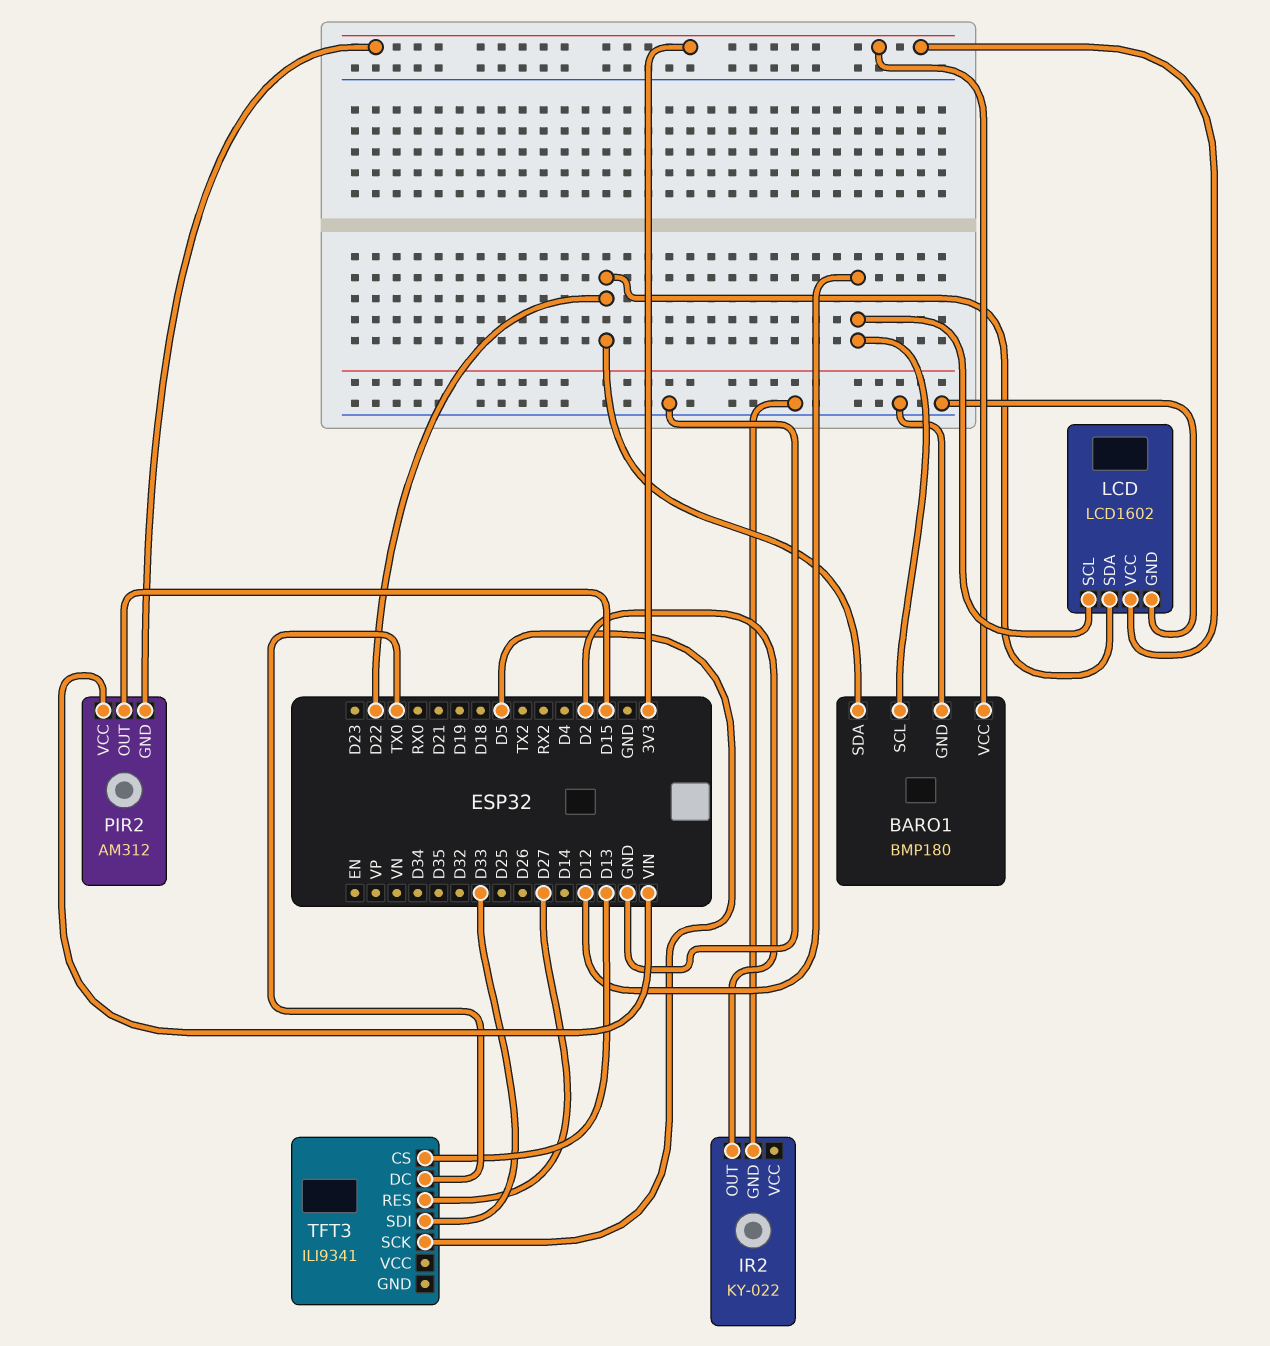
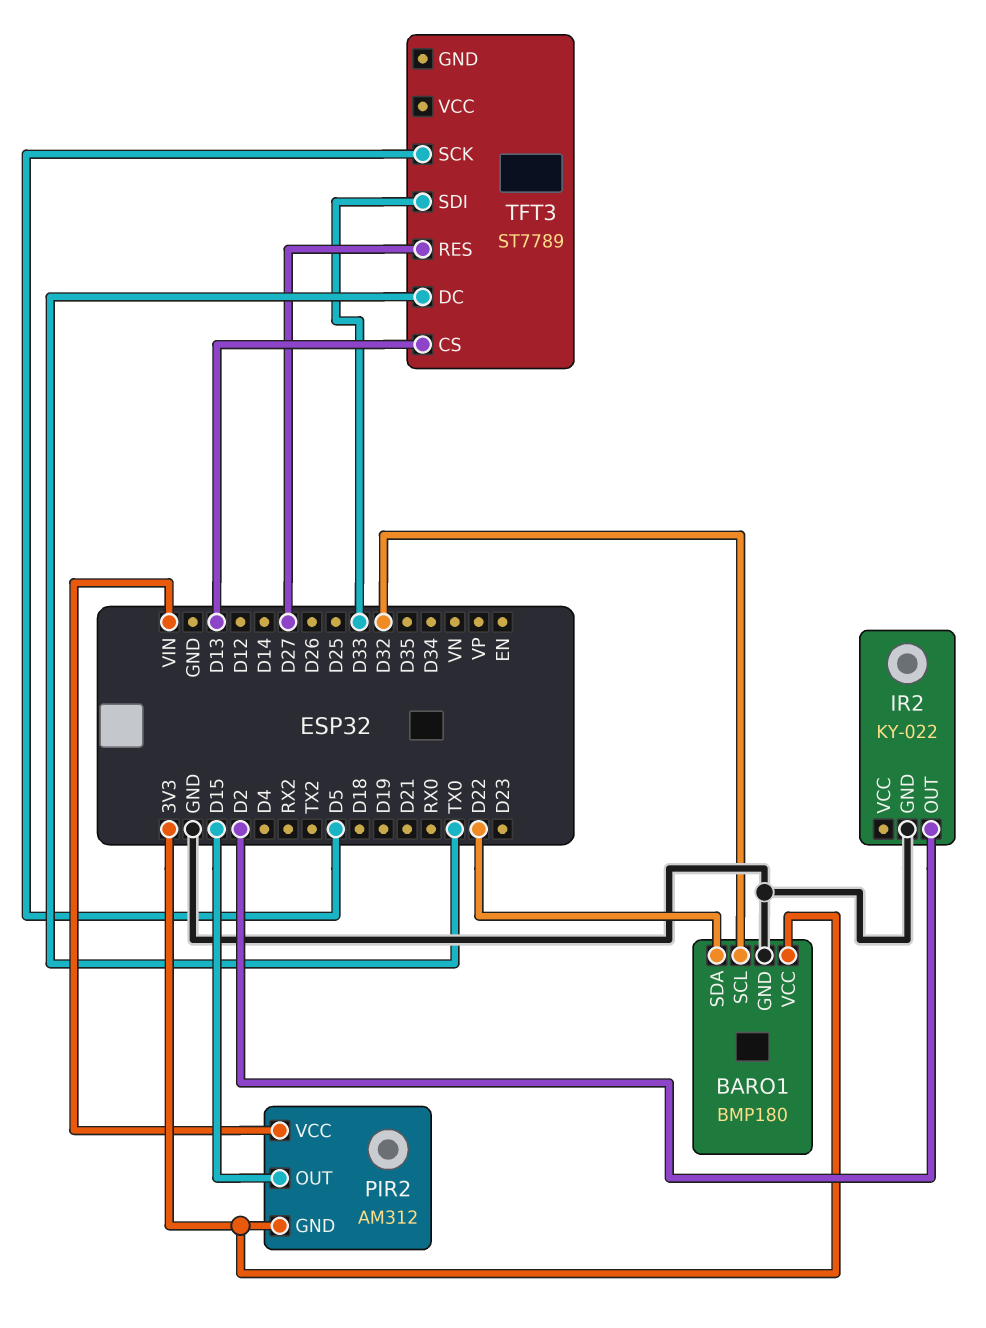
BARO1 pin SCL: D12 -> D32
LCD: LCD1602 -> none
LCD pin GND: GND -> none
LCD pin SCL: D12 -> none
LCD pin SDA: D22 -> none
LCD pin VCC: 3V3 -> none
TFT3: ILI9341 -> ST7789

